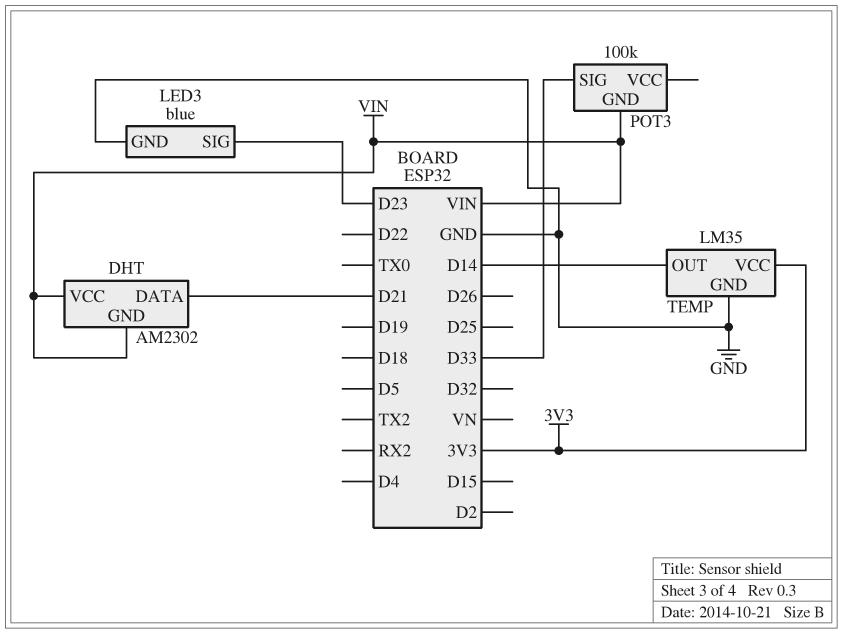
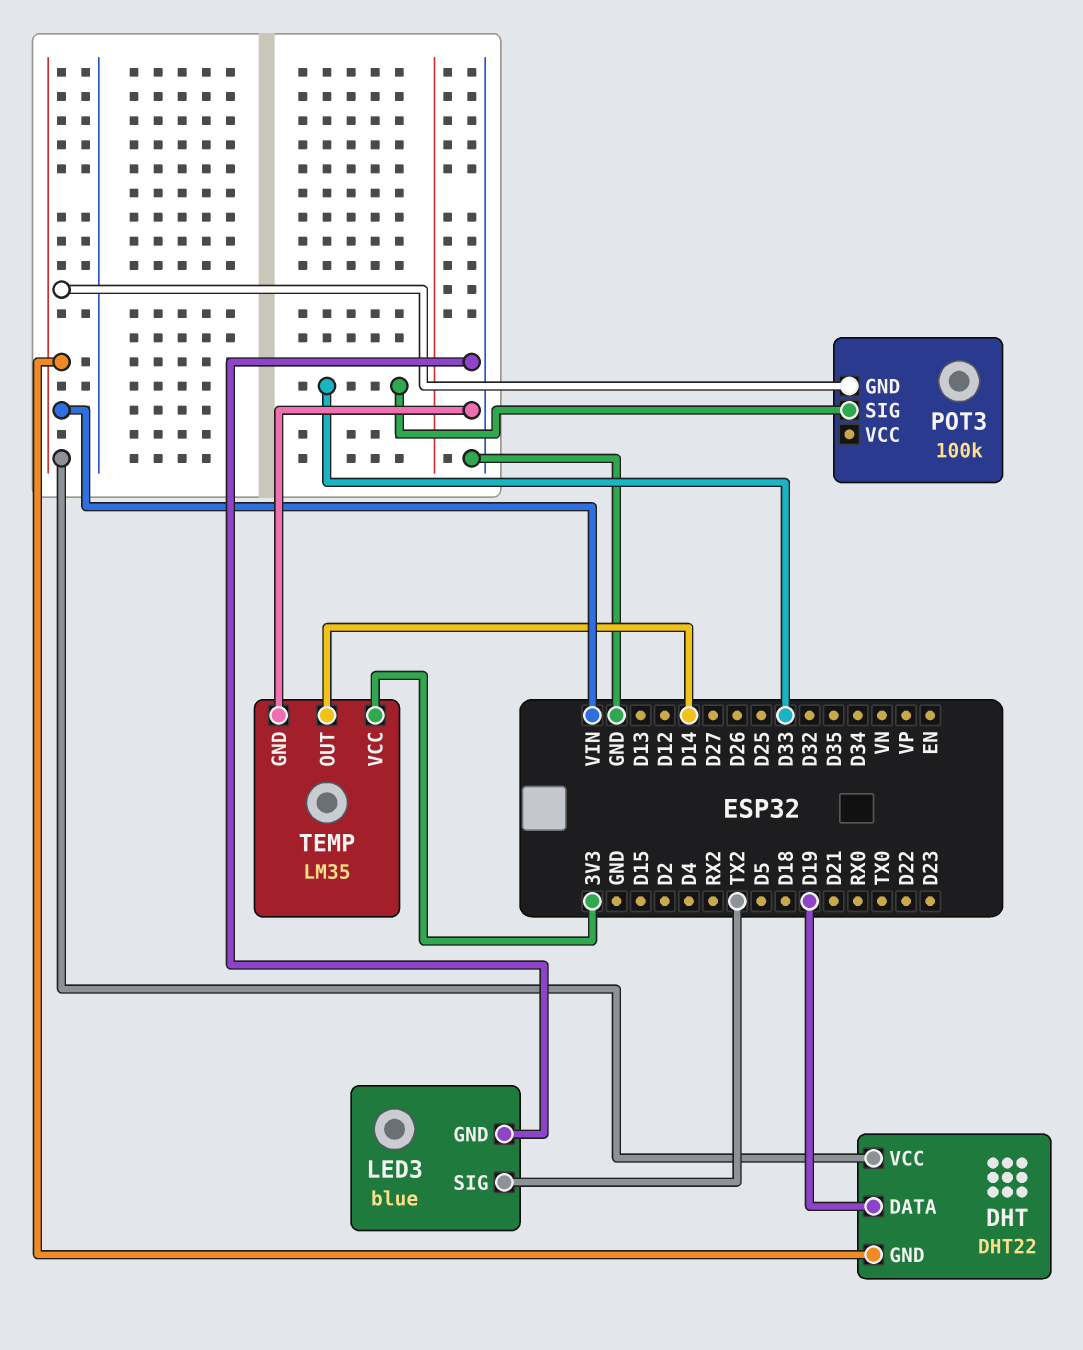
DHT: AM2302 -> DHT22
DHT pin DATA: D21 -> D19
LED3 pin SIG: D23 -> TX2

